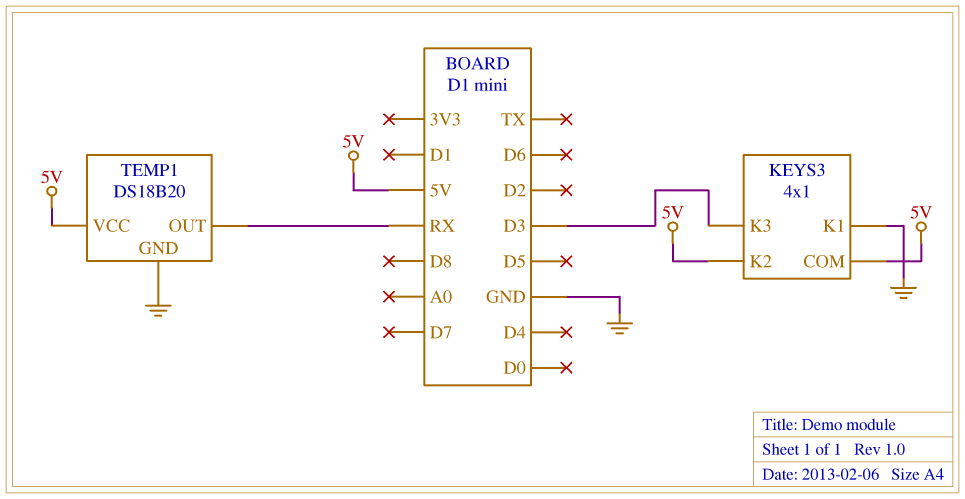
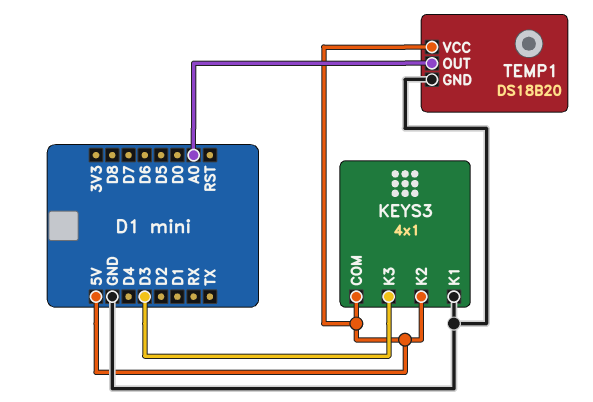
TEMP1 pin OUT: RX -> A0

